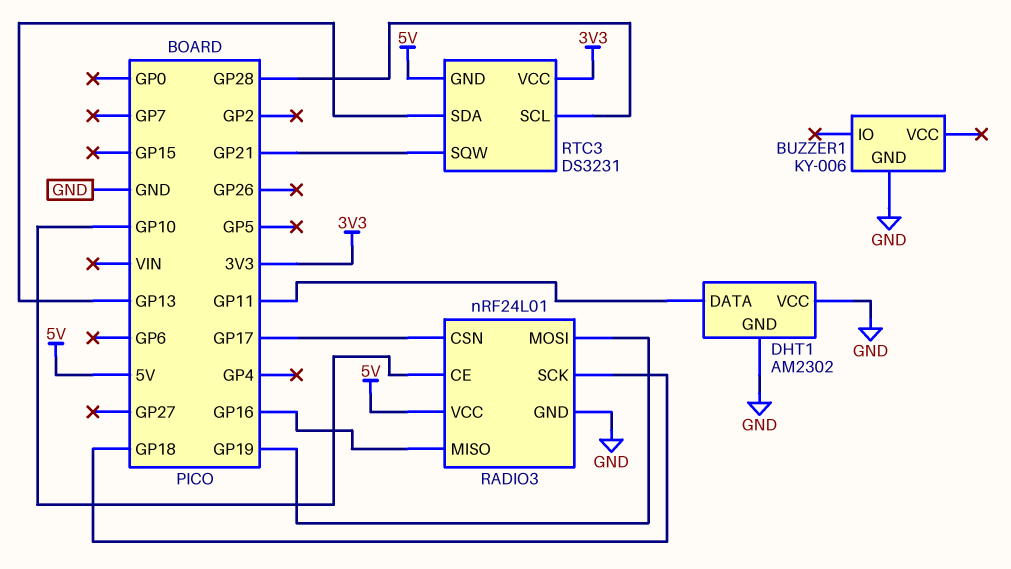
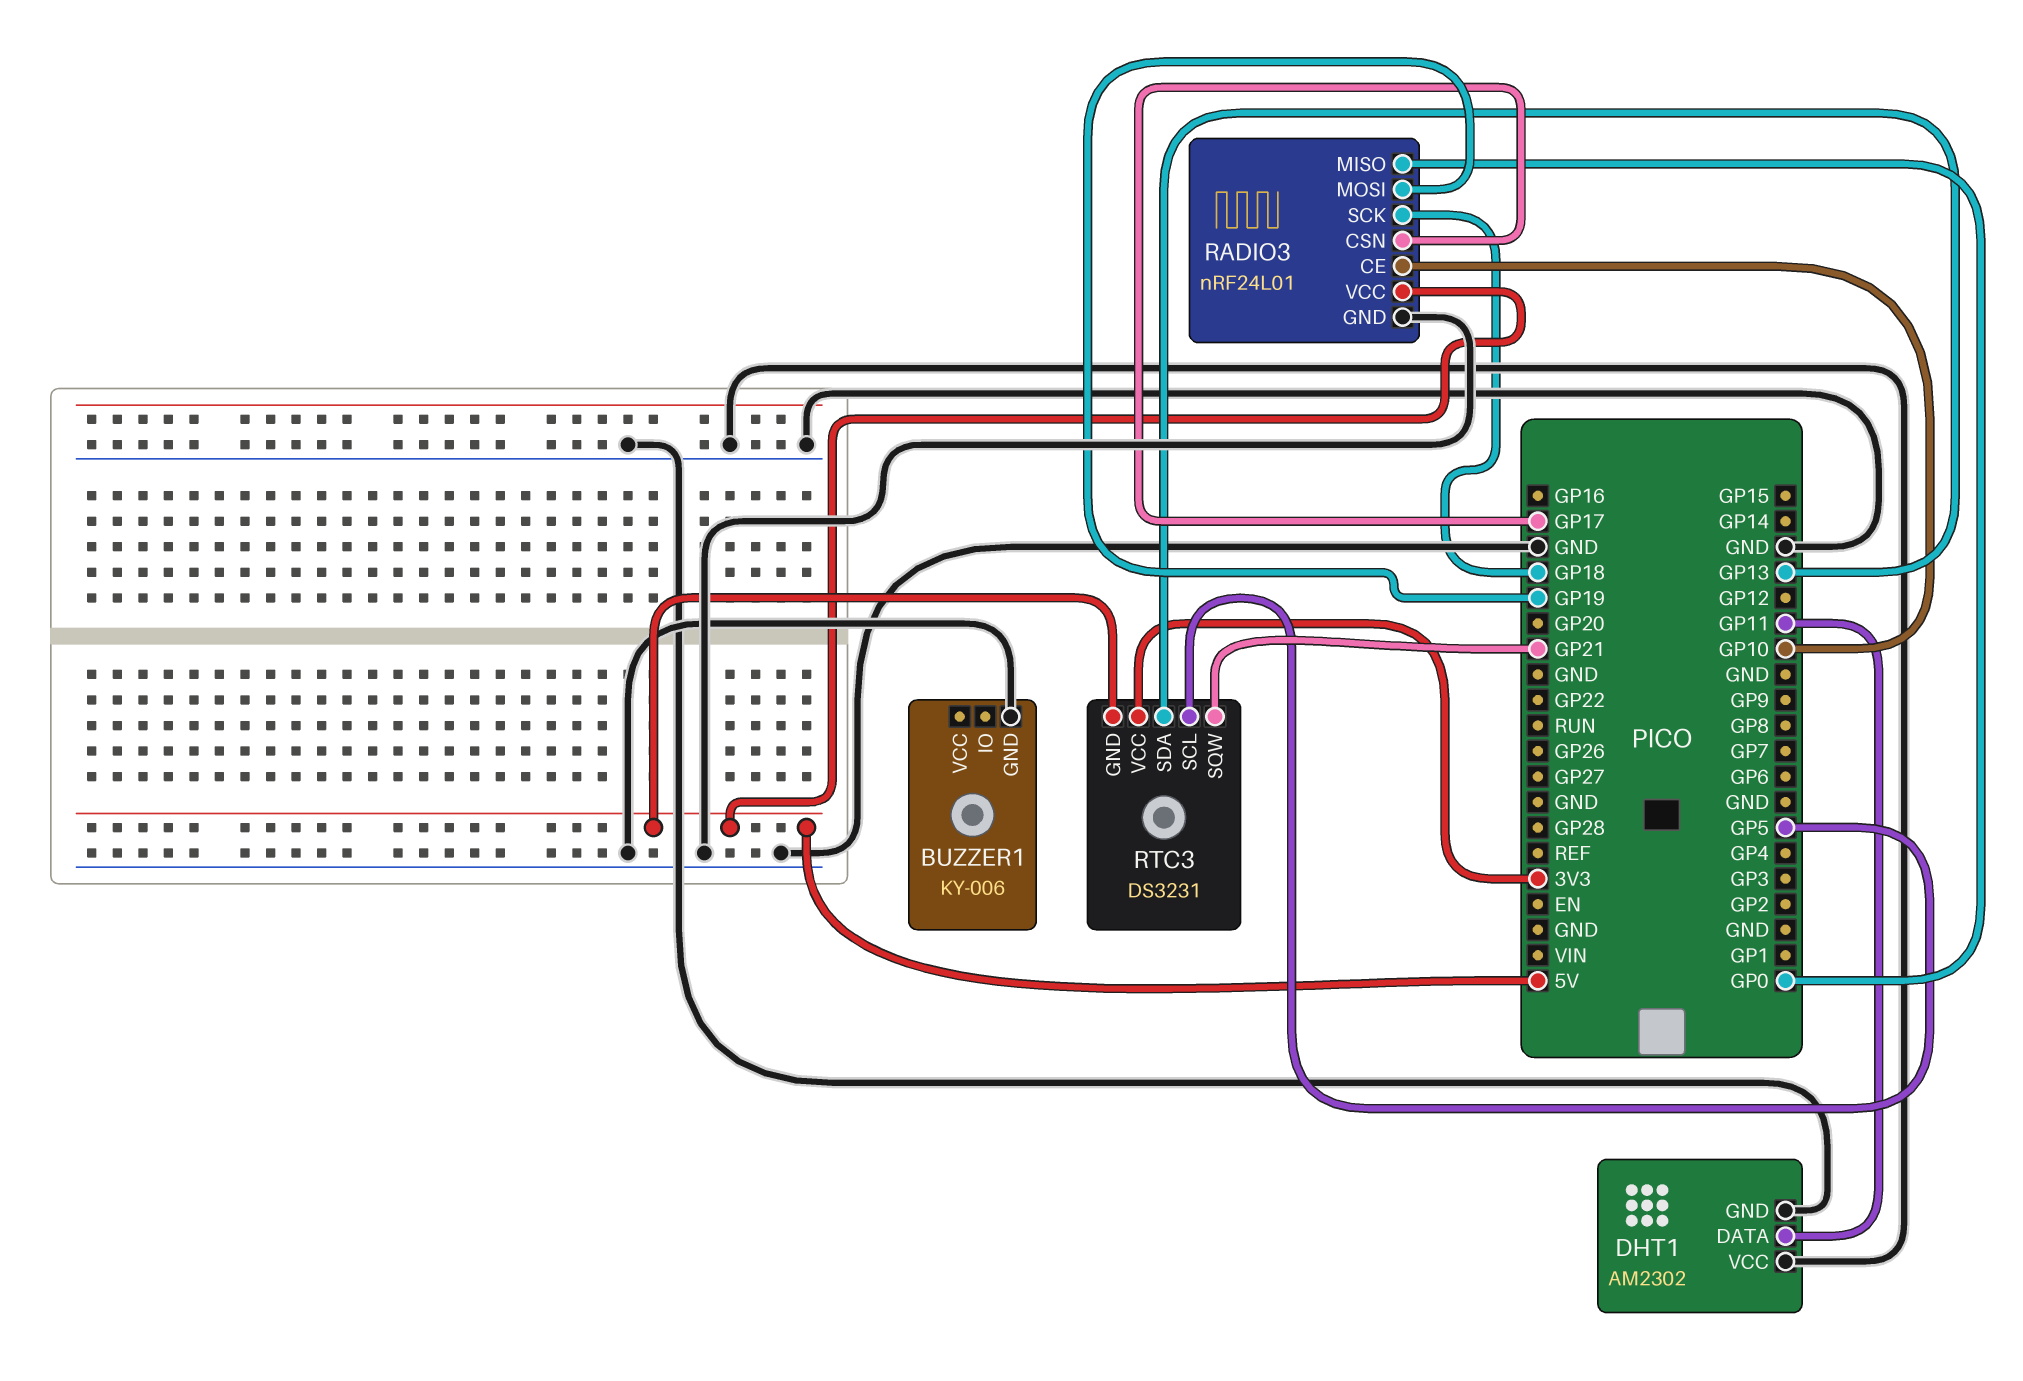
RADIO3 pin MISO: GP16 -> GP0
RTC3 pin SCL: GP28 -> GP5

